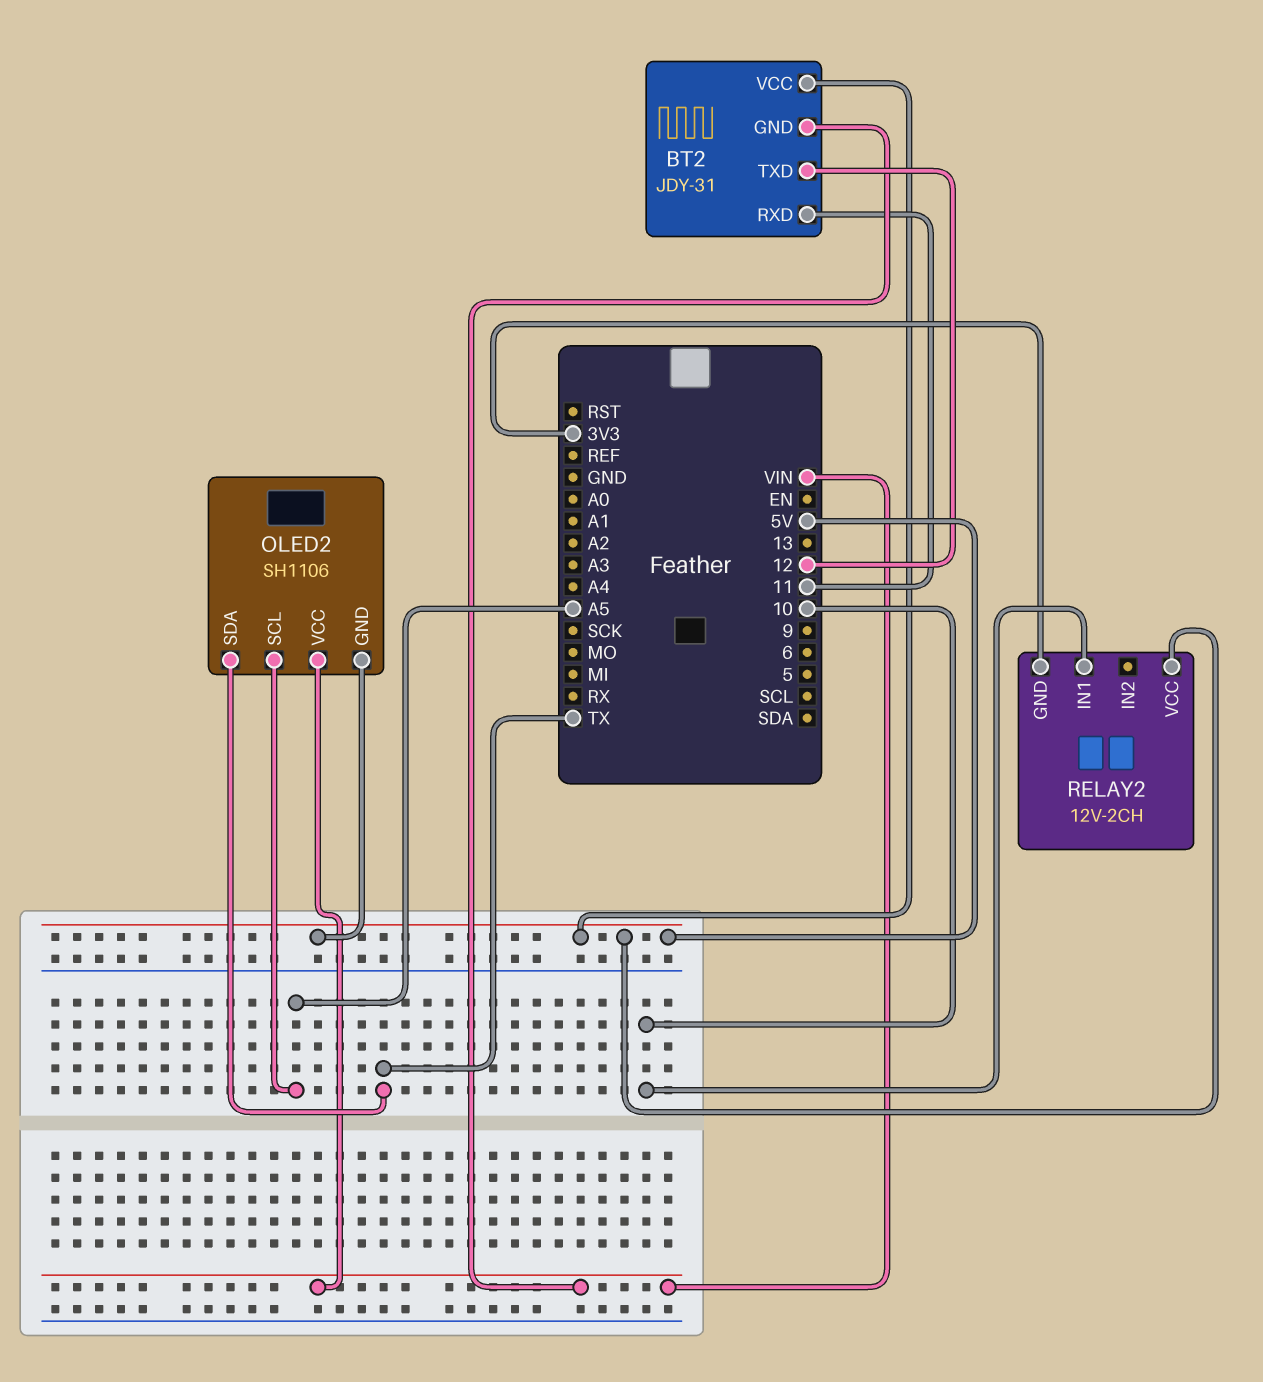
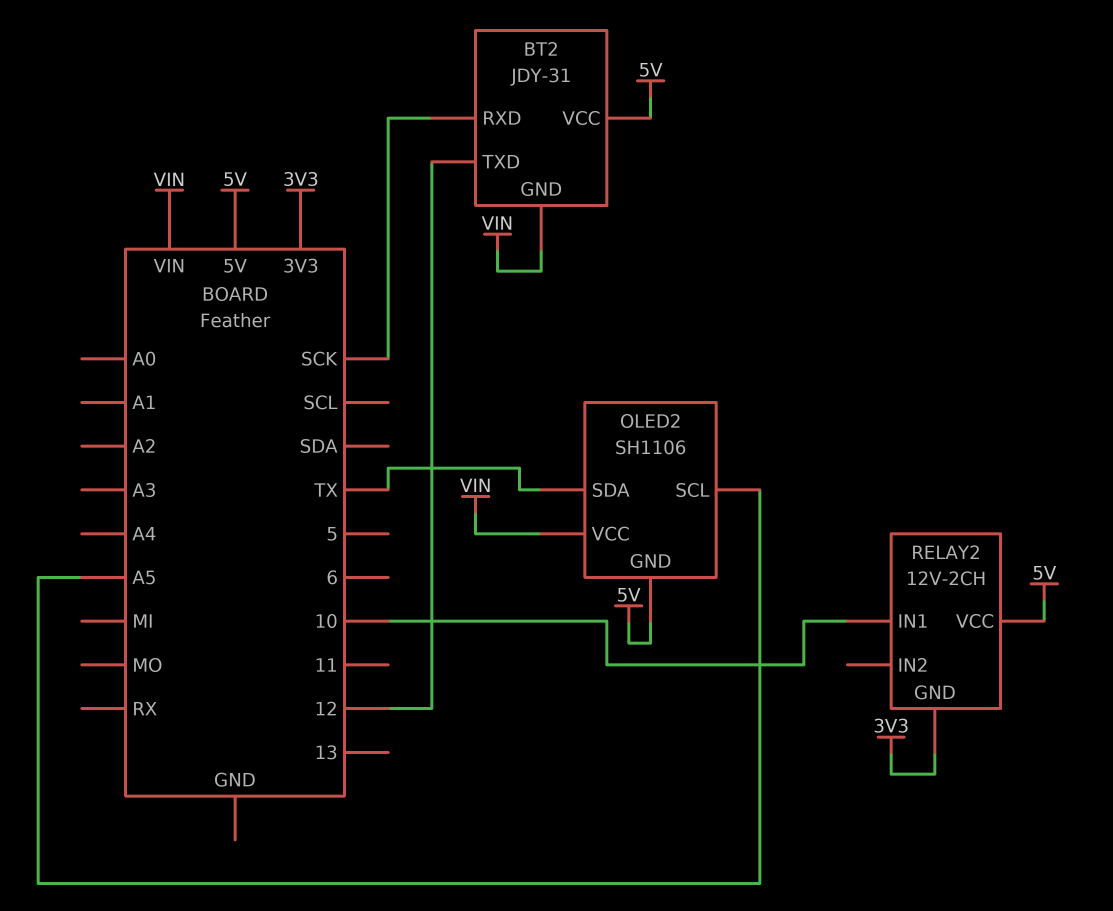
BT2 pin RXD: 11 -> SCK

